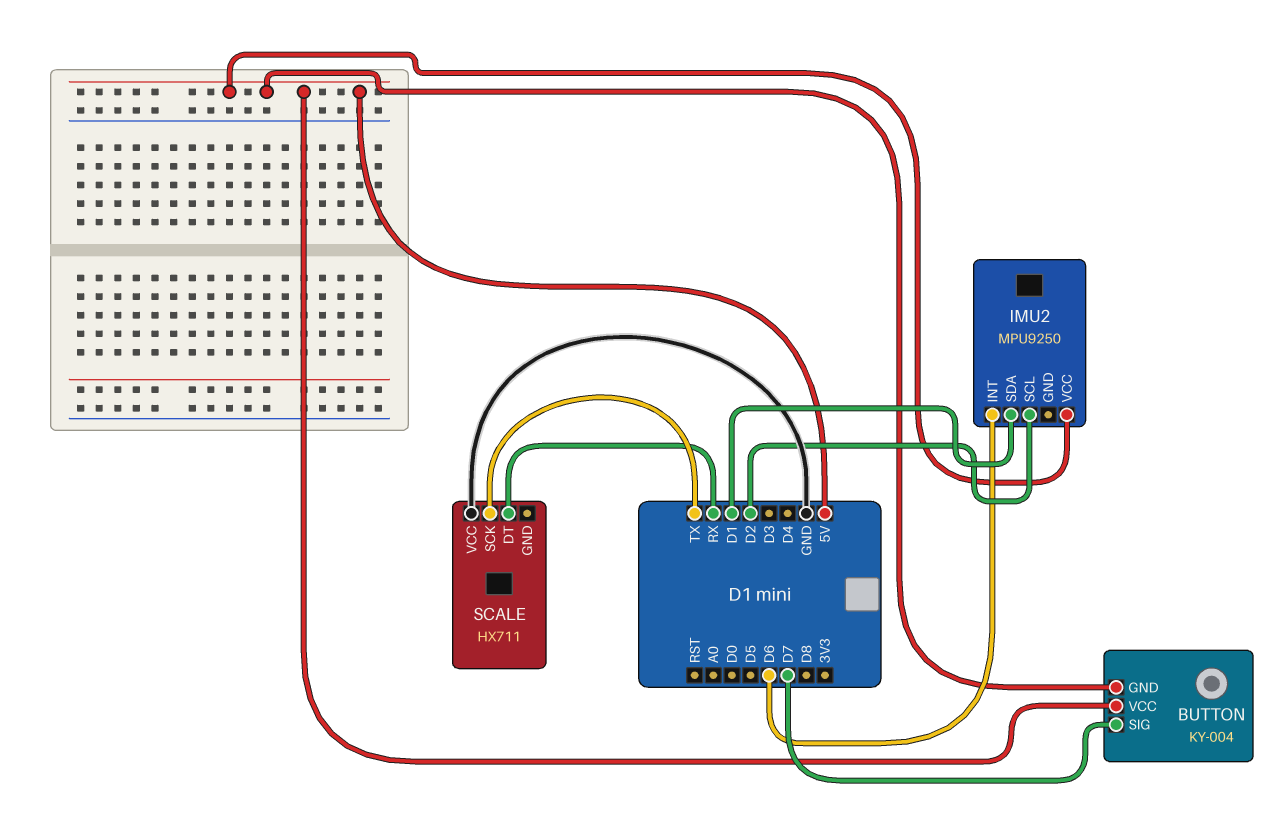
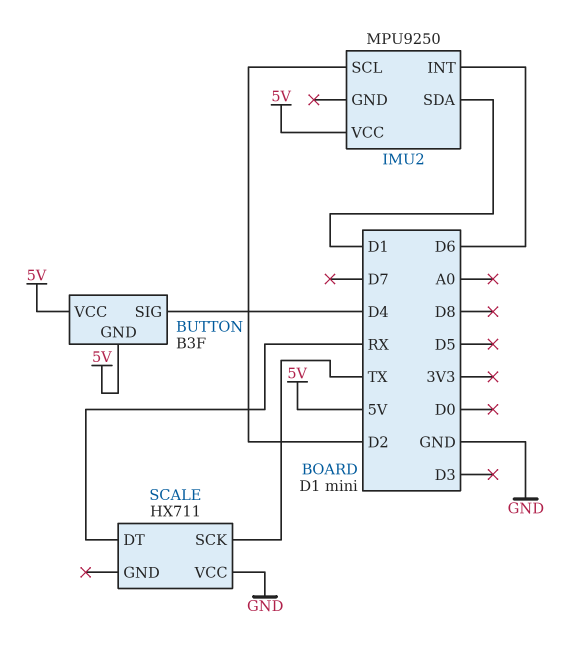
BUTTON: KY-004 -> B3F
BUTTON pin SIG: D7 -> D4

